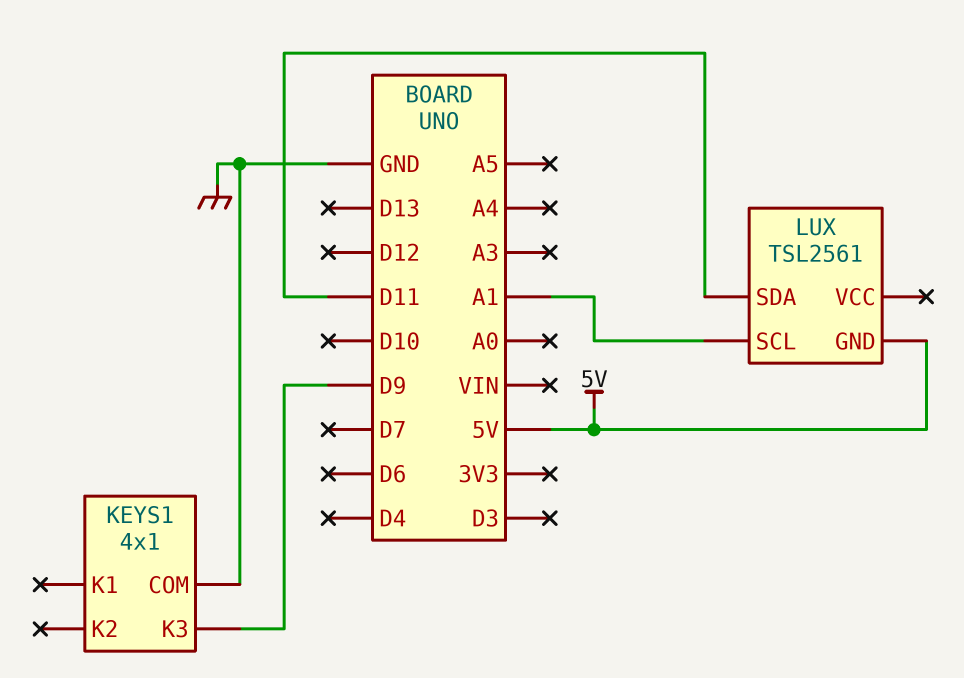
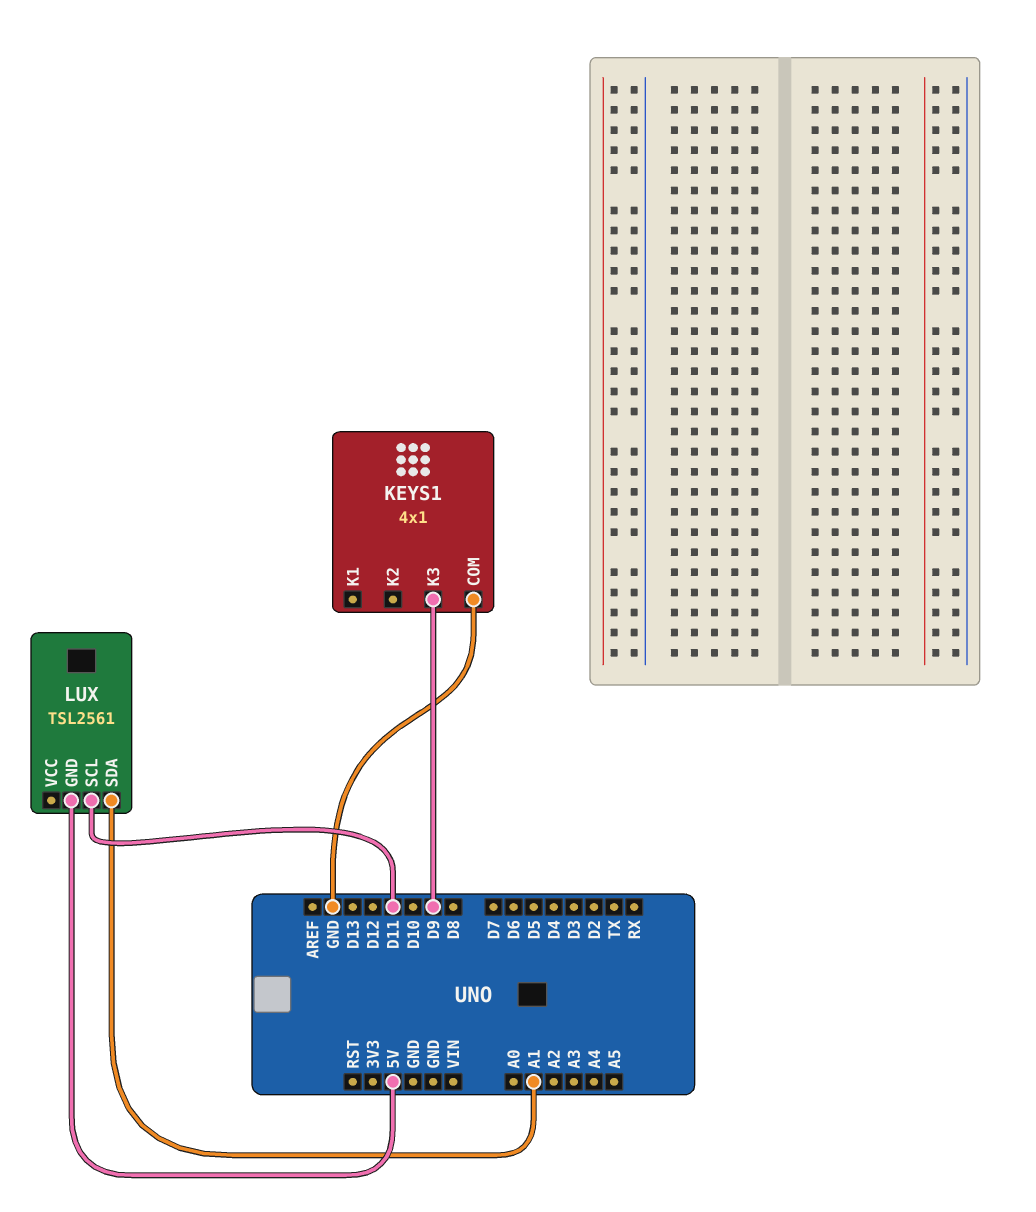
LUX pin SCL: A1 -> D11
LUX pin SDA: D11 -> A1

